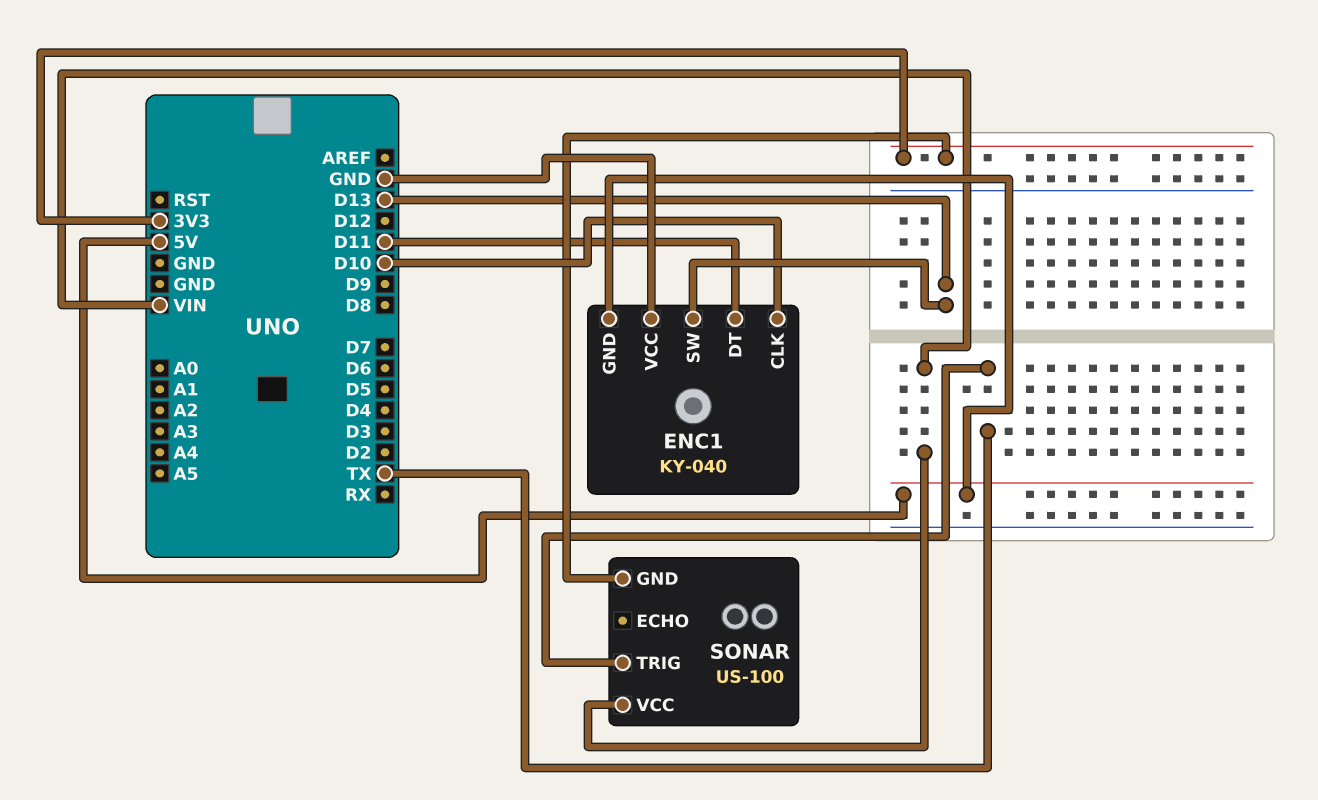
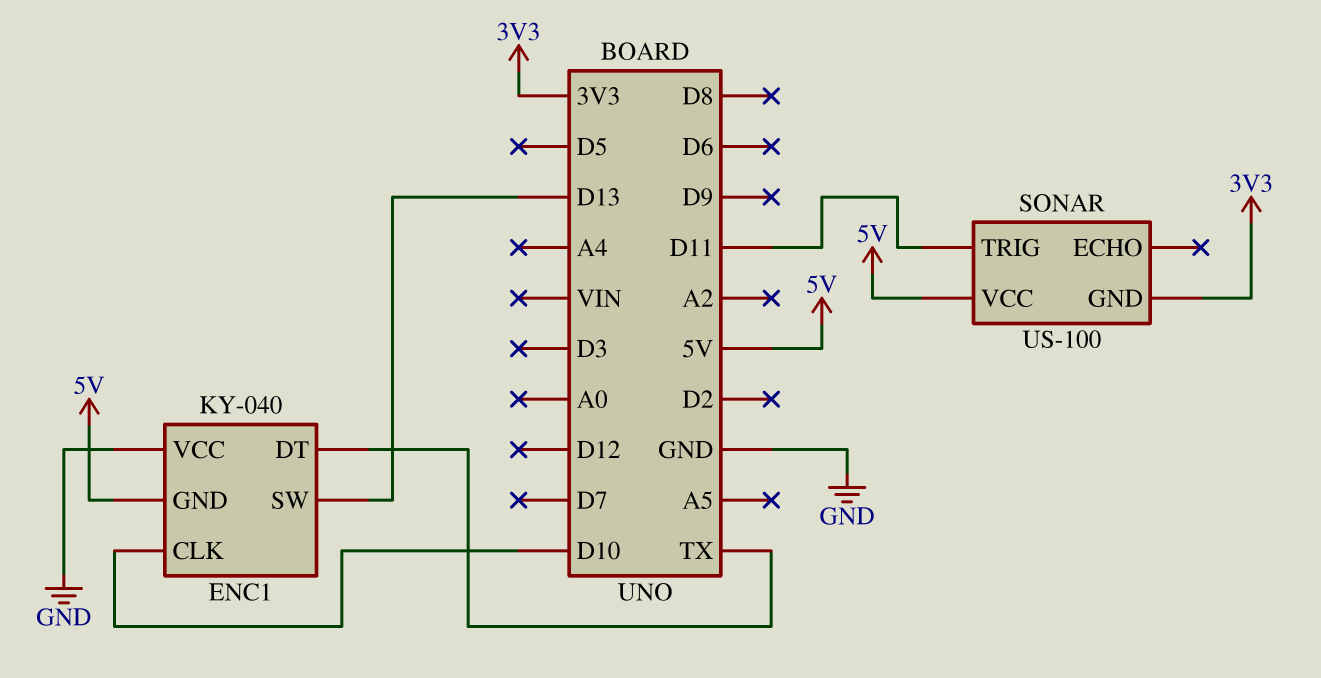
ENC1 pin DT: D11 -> TX
SONAR pin TRIG: TX -> D11
SONAR pin VCC: VIN -> 5V

